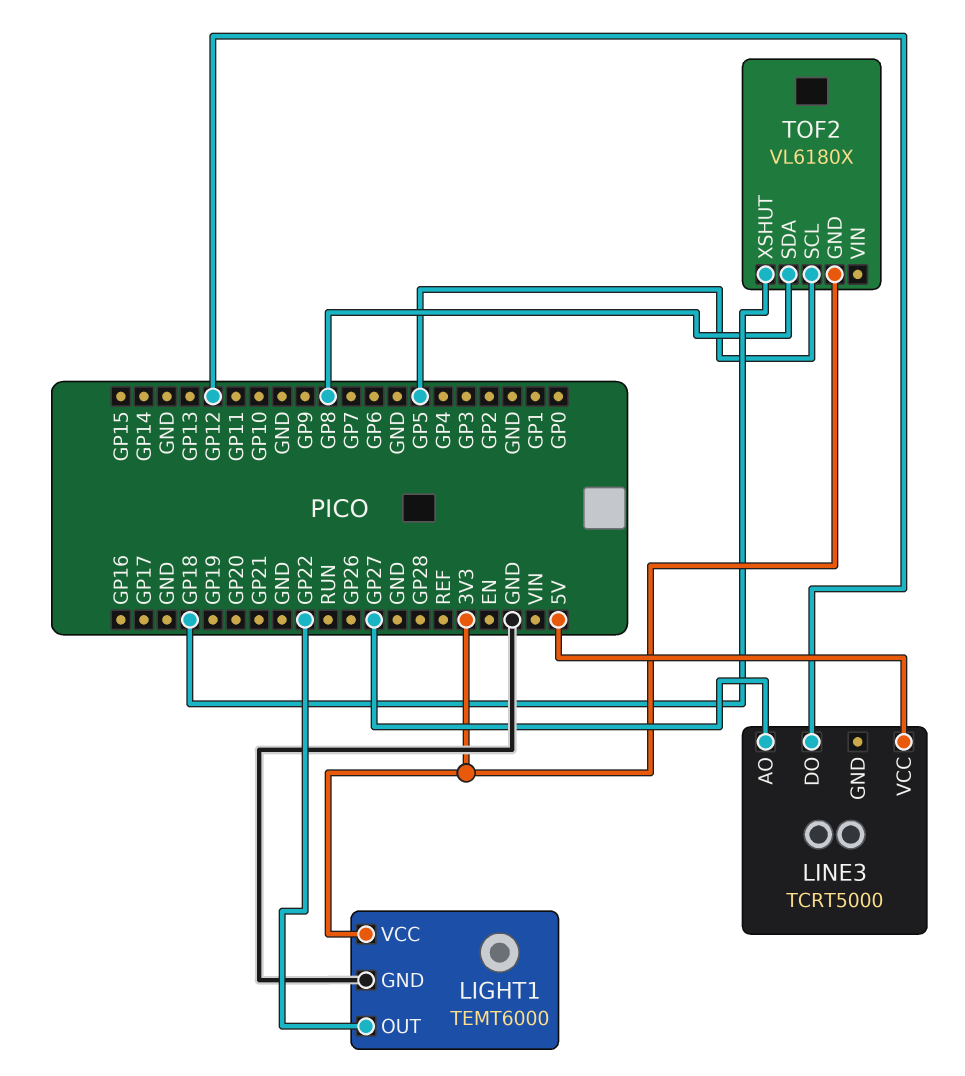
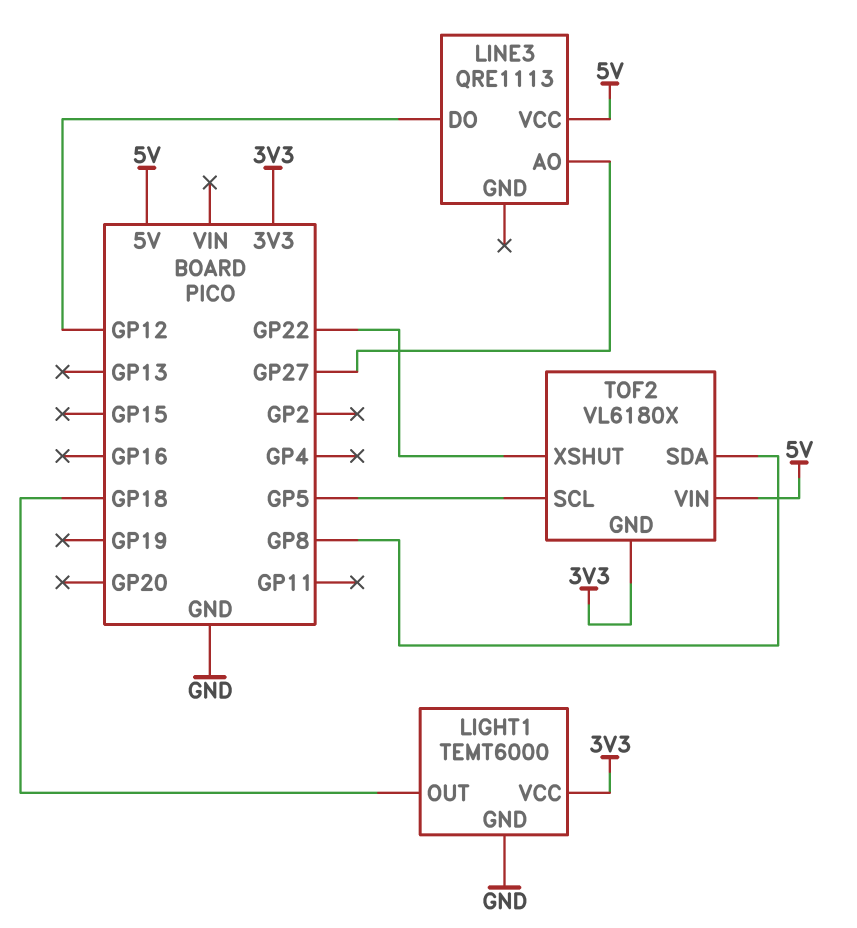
LIGHT1 pin OUT: GP22 -> GP18
LINE3: TCRT5000 -> QRE1113
TOF2 pin VIN: none -> 5V
TOF2 pin XSHUT: GP18 -> GP22

